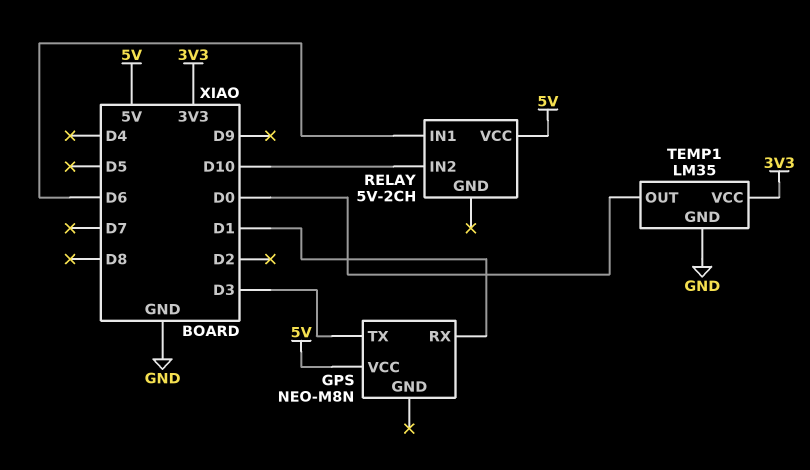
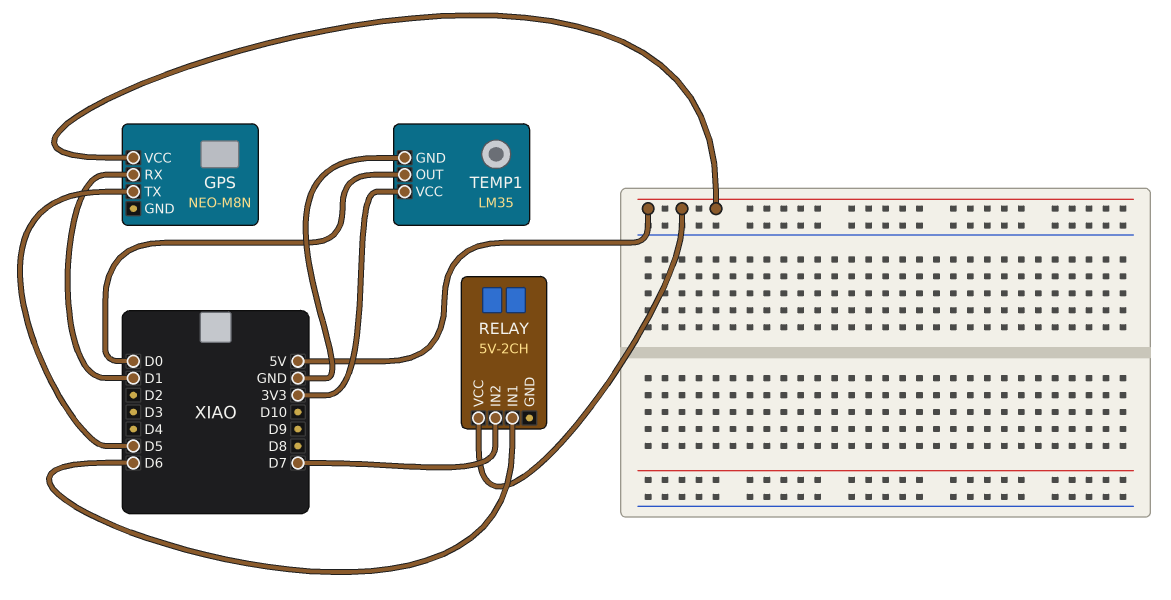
GPS pin TX: D3 -> D5
RELAY pin IN2: D10 -> D7

